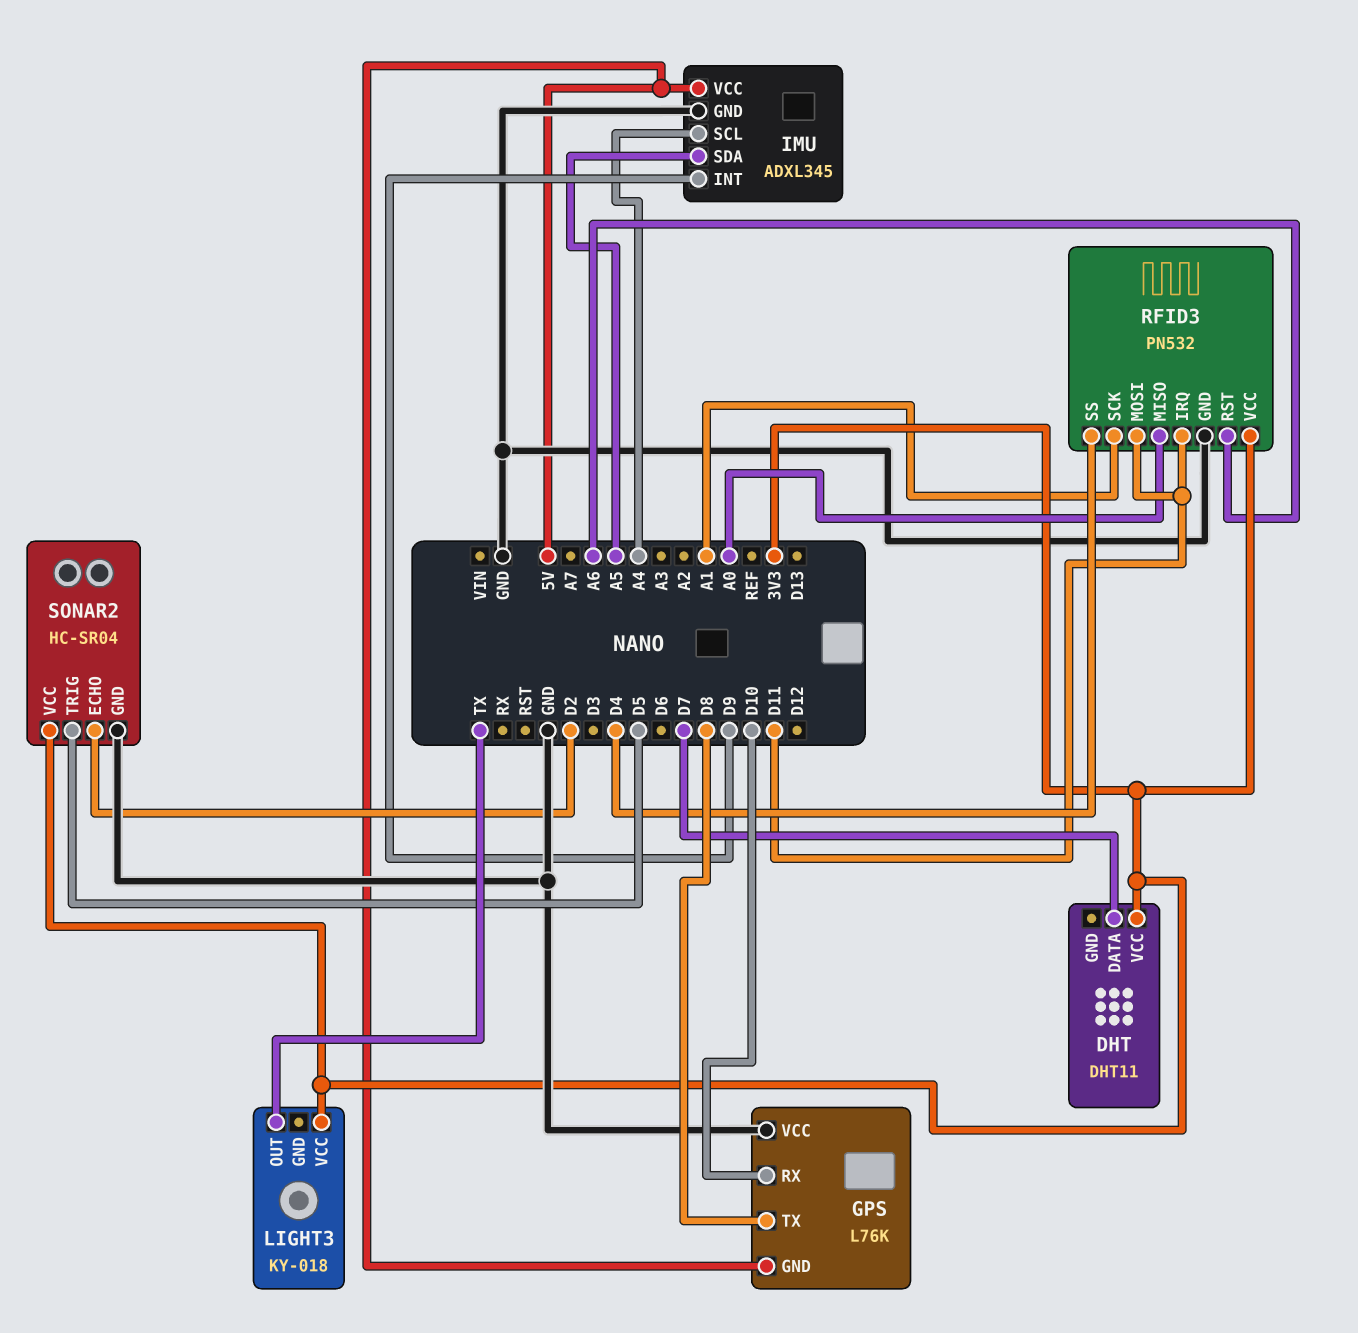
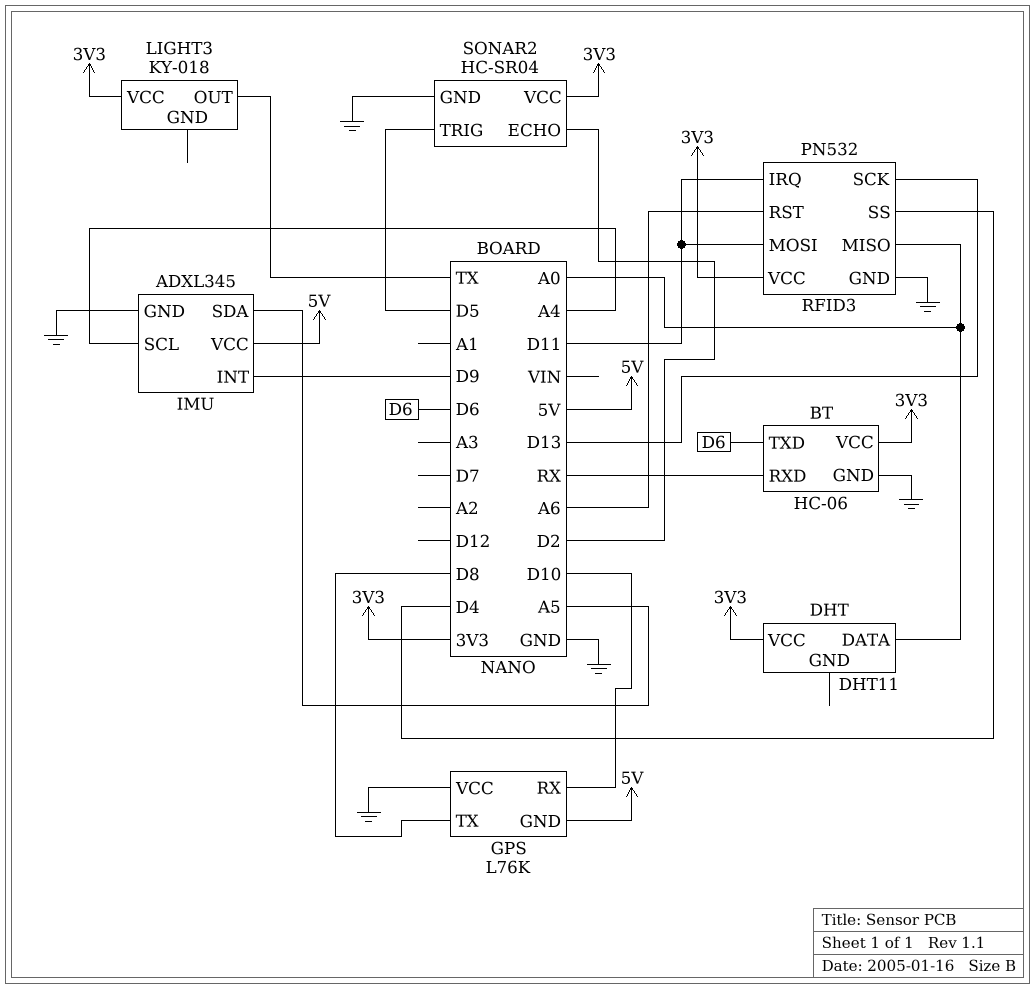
BT: none -> HC-06
BT pin GND: none -> GND
BT pin RXD: none -> RX
BT pin TXD: none -> D6
BT pin VCC: none -> 3V3
DHT pin DATA: D7 -> A0
RFID3 pin SCK: A1 -> D13

